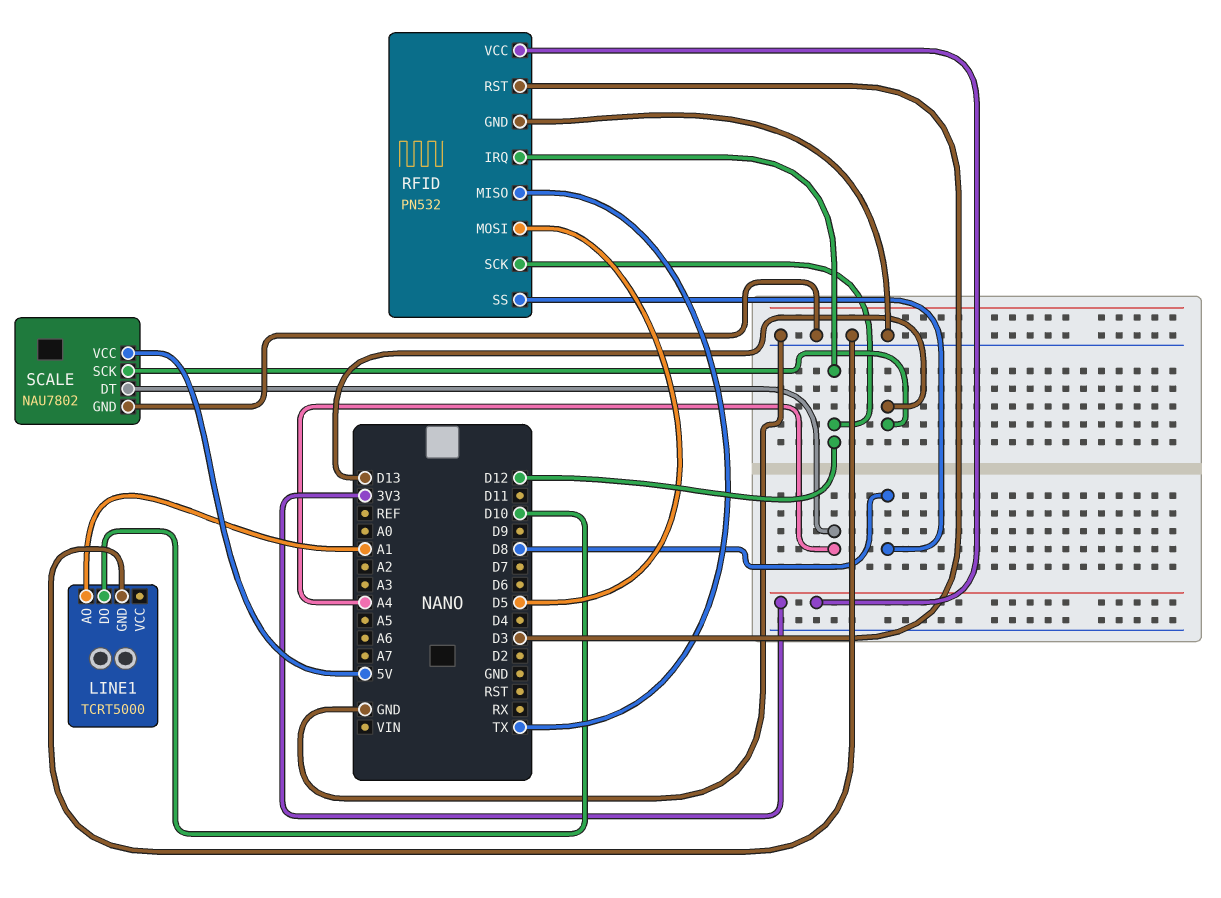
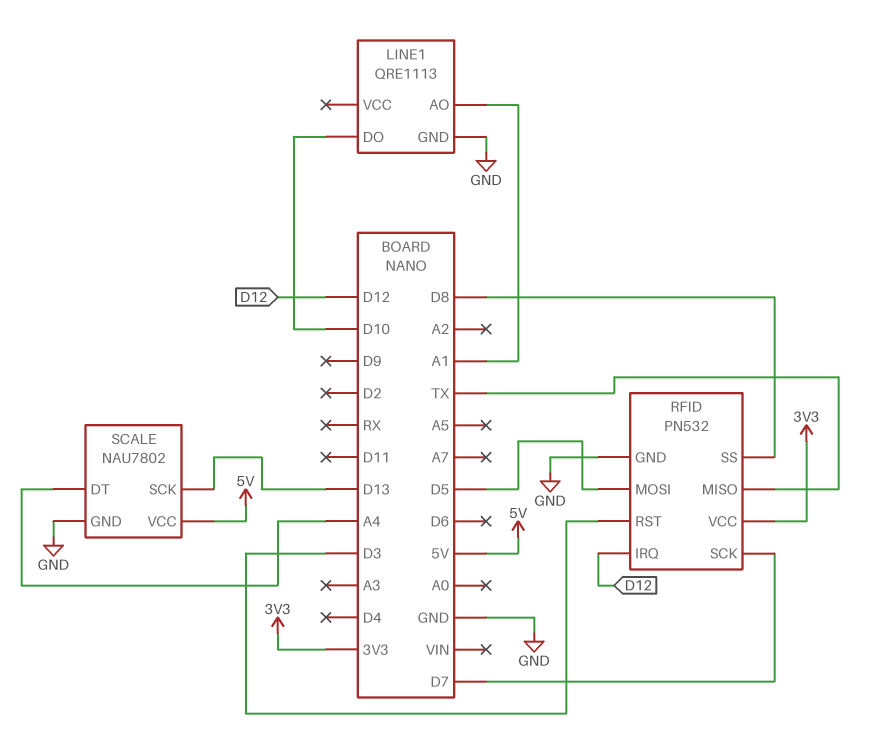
LINE1: TCRT5000 -> QRE1113
RFID pin SCK: D12 -> D7

